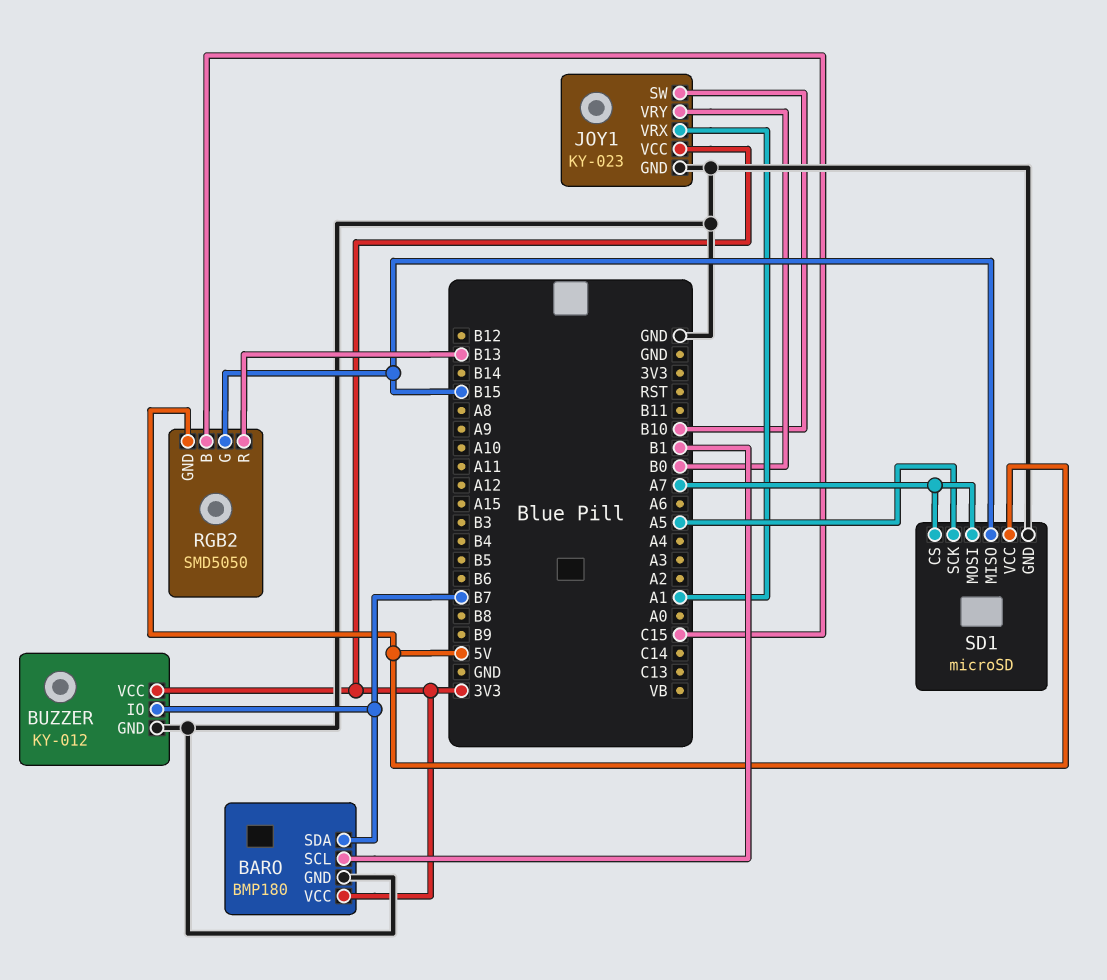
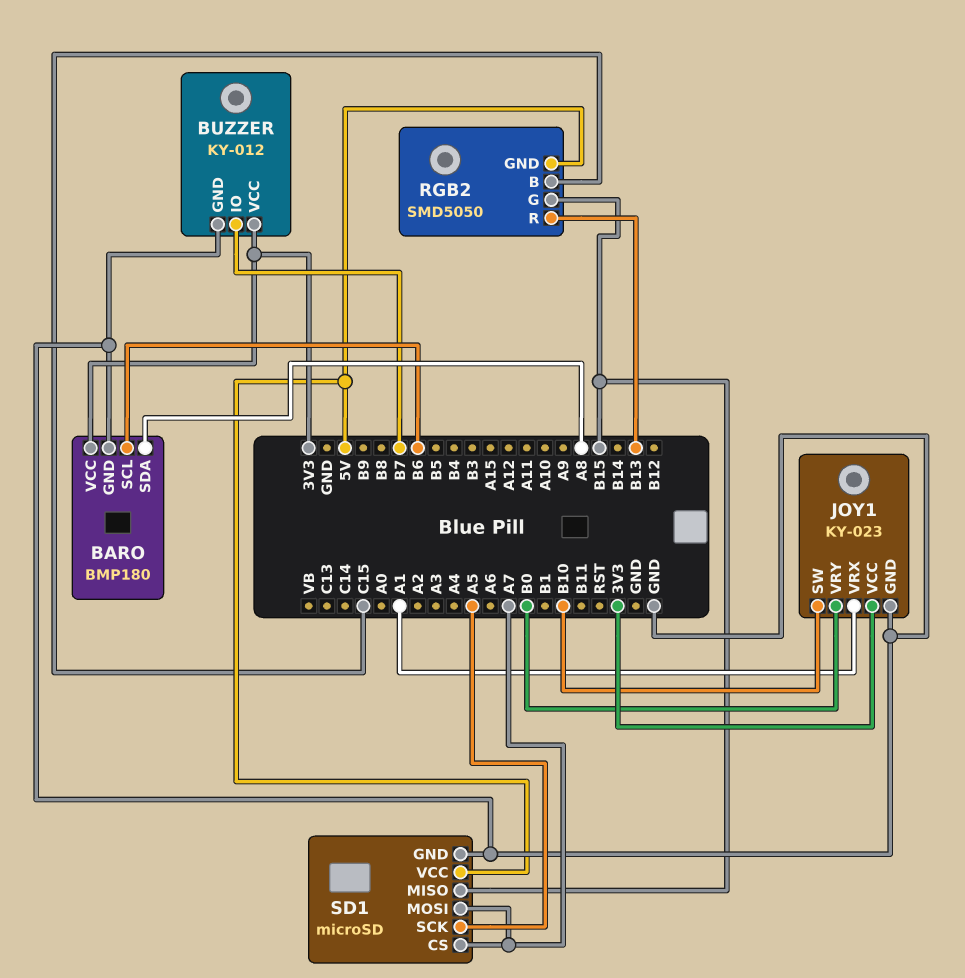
BARO pin SCL: B1 -> B6
BARO pin SDA: B7 -> A8

